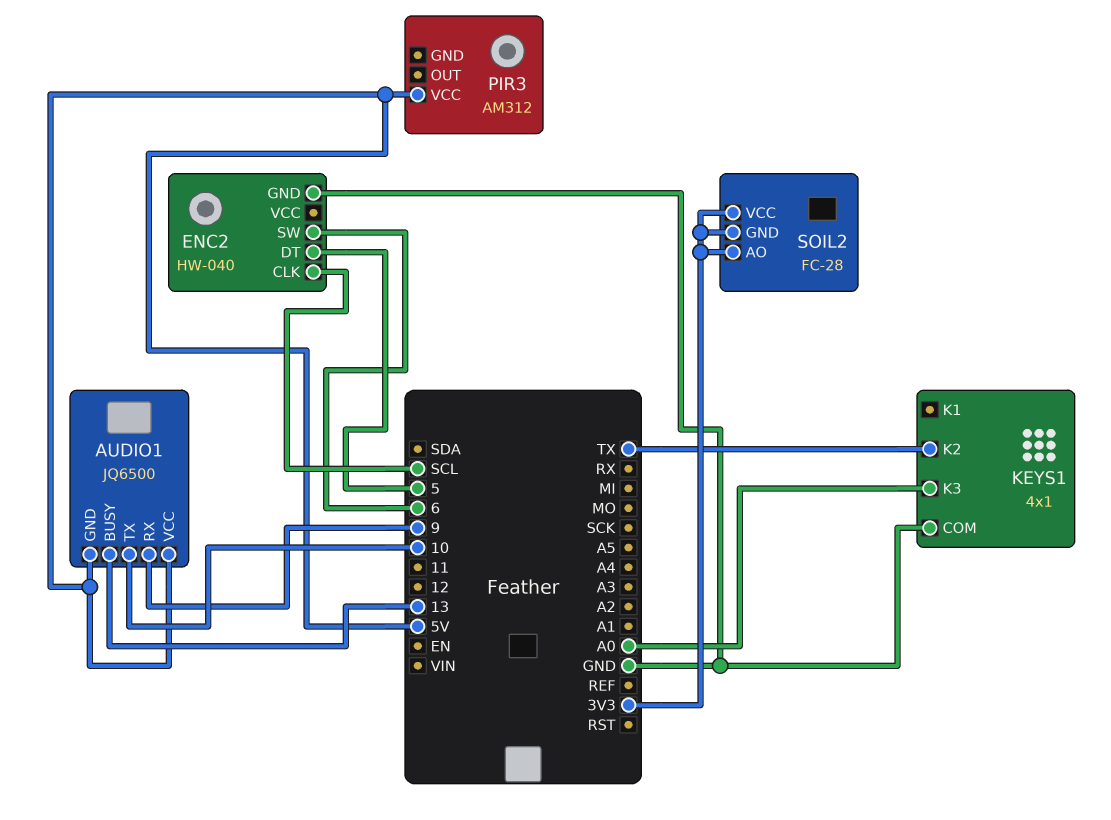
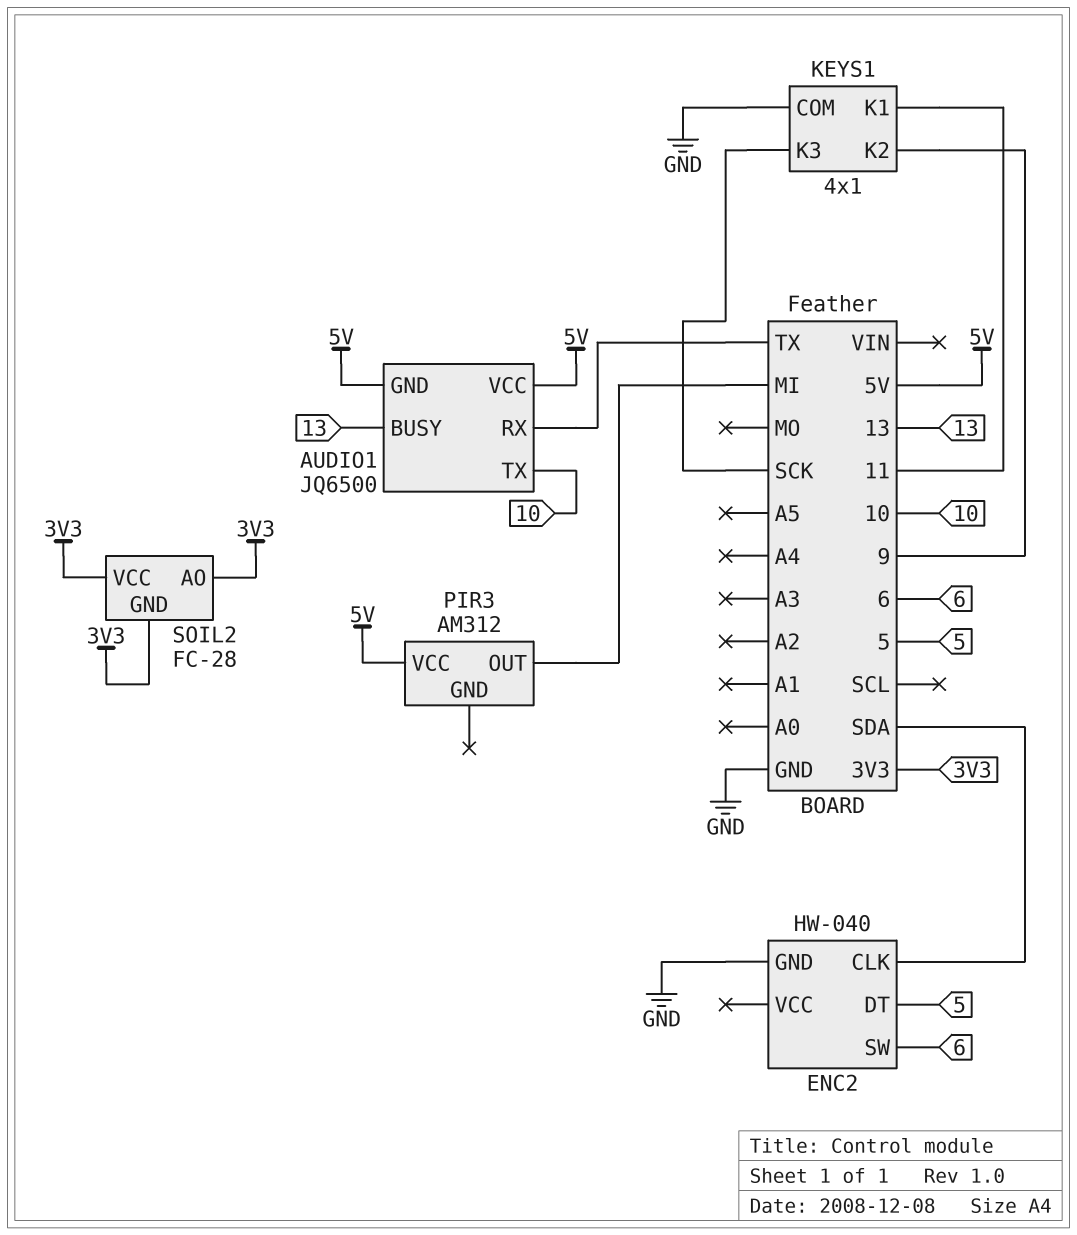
AUDIO1 pin RX: 9 -> TX
ENC2 pin CLK: SCL -> SDA
KEYS1 pin K1: none -> 11
KEYS1 pin K2: TX -> 9
KEYS1 pin K3: A0 -> SCK
PIR3 pin OUT: none -> MI

